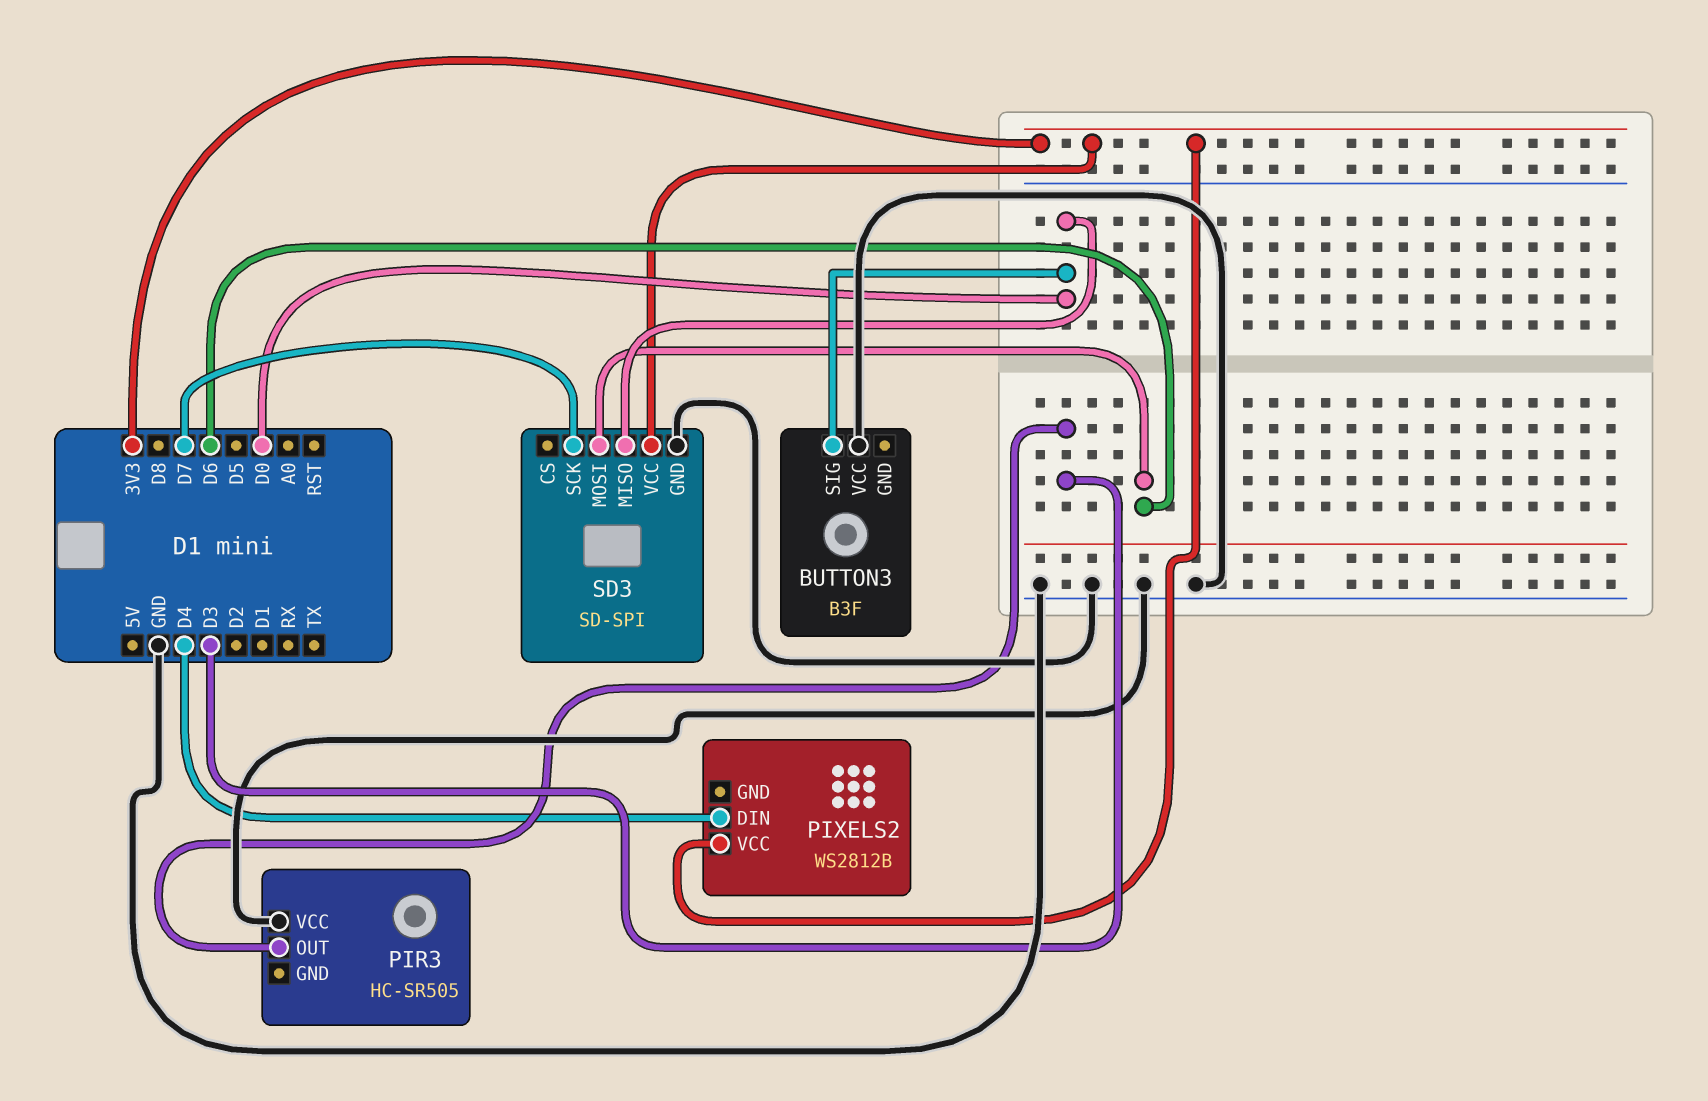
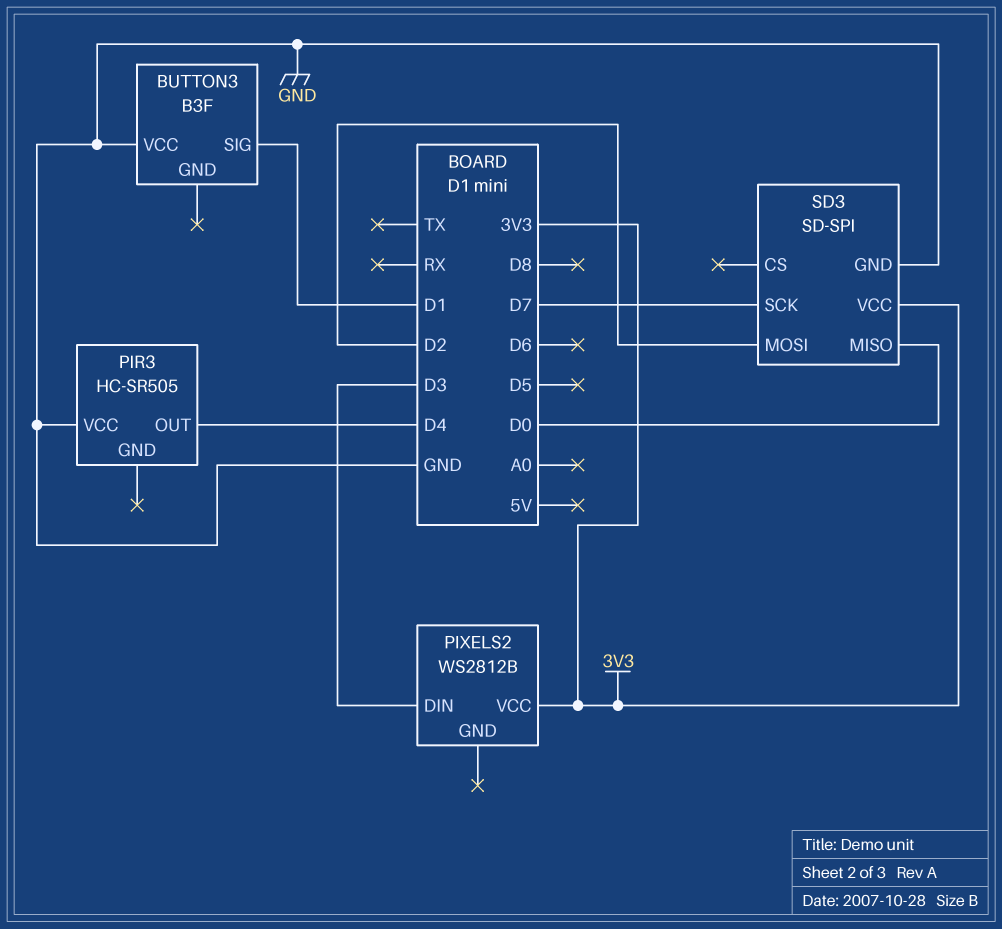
BUTTON3 pin SIG: D0 -> D1
PIR3 pin OUT: D3 -> D4
PIXELS2 pin DIN: D4 -> D3
SD3 pin MOSI: D6 -> D2

